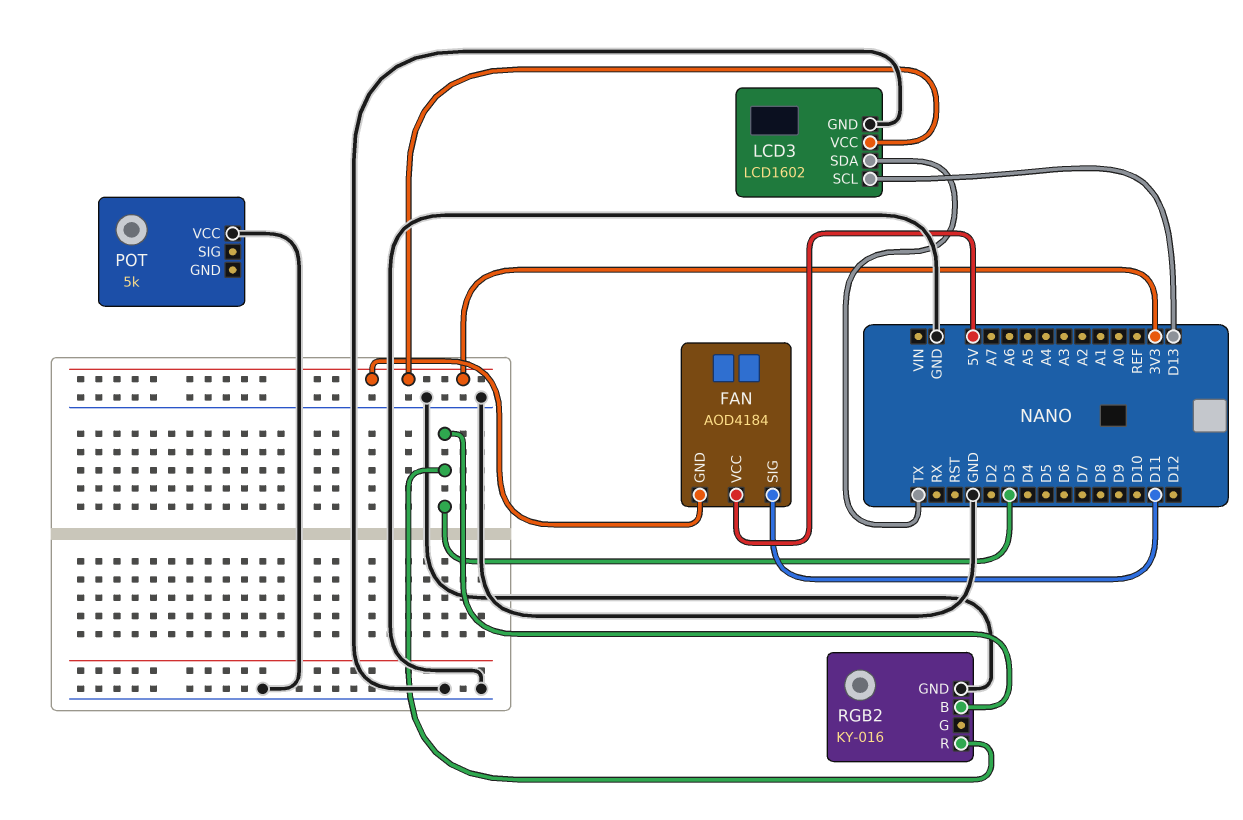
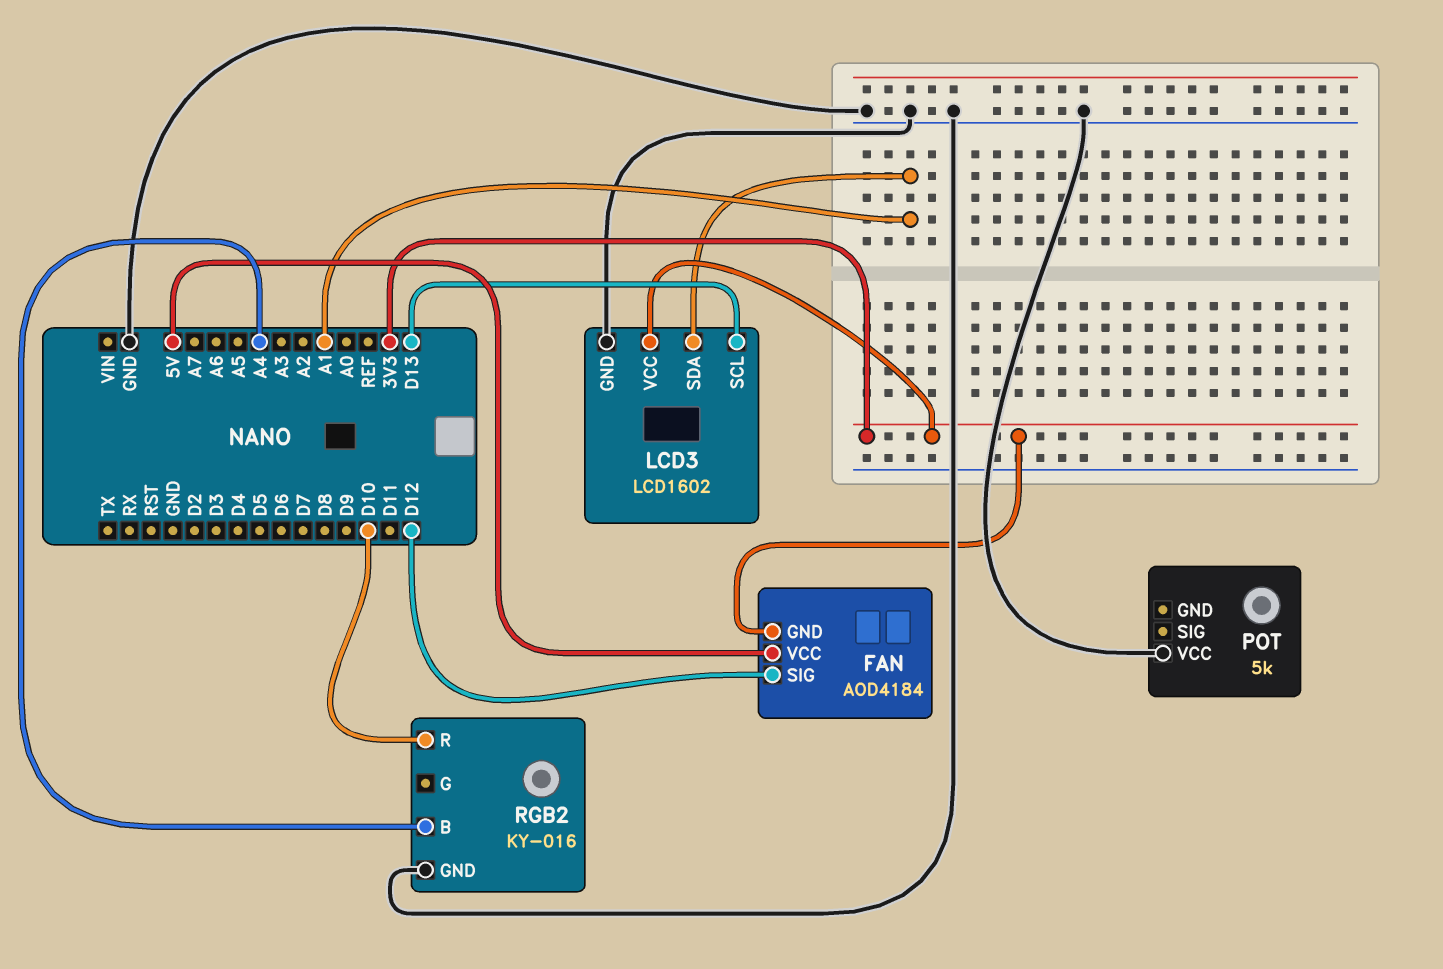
FAN pin SIG: D11 -> D12
LCD3 pin SDA: TX -> A1
RGB2 pin B: D3 -> A4
RGB2 pin R: D3 -> D10

